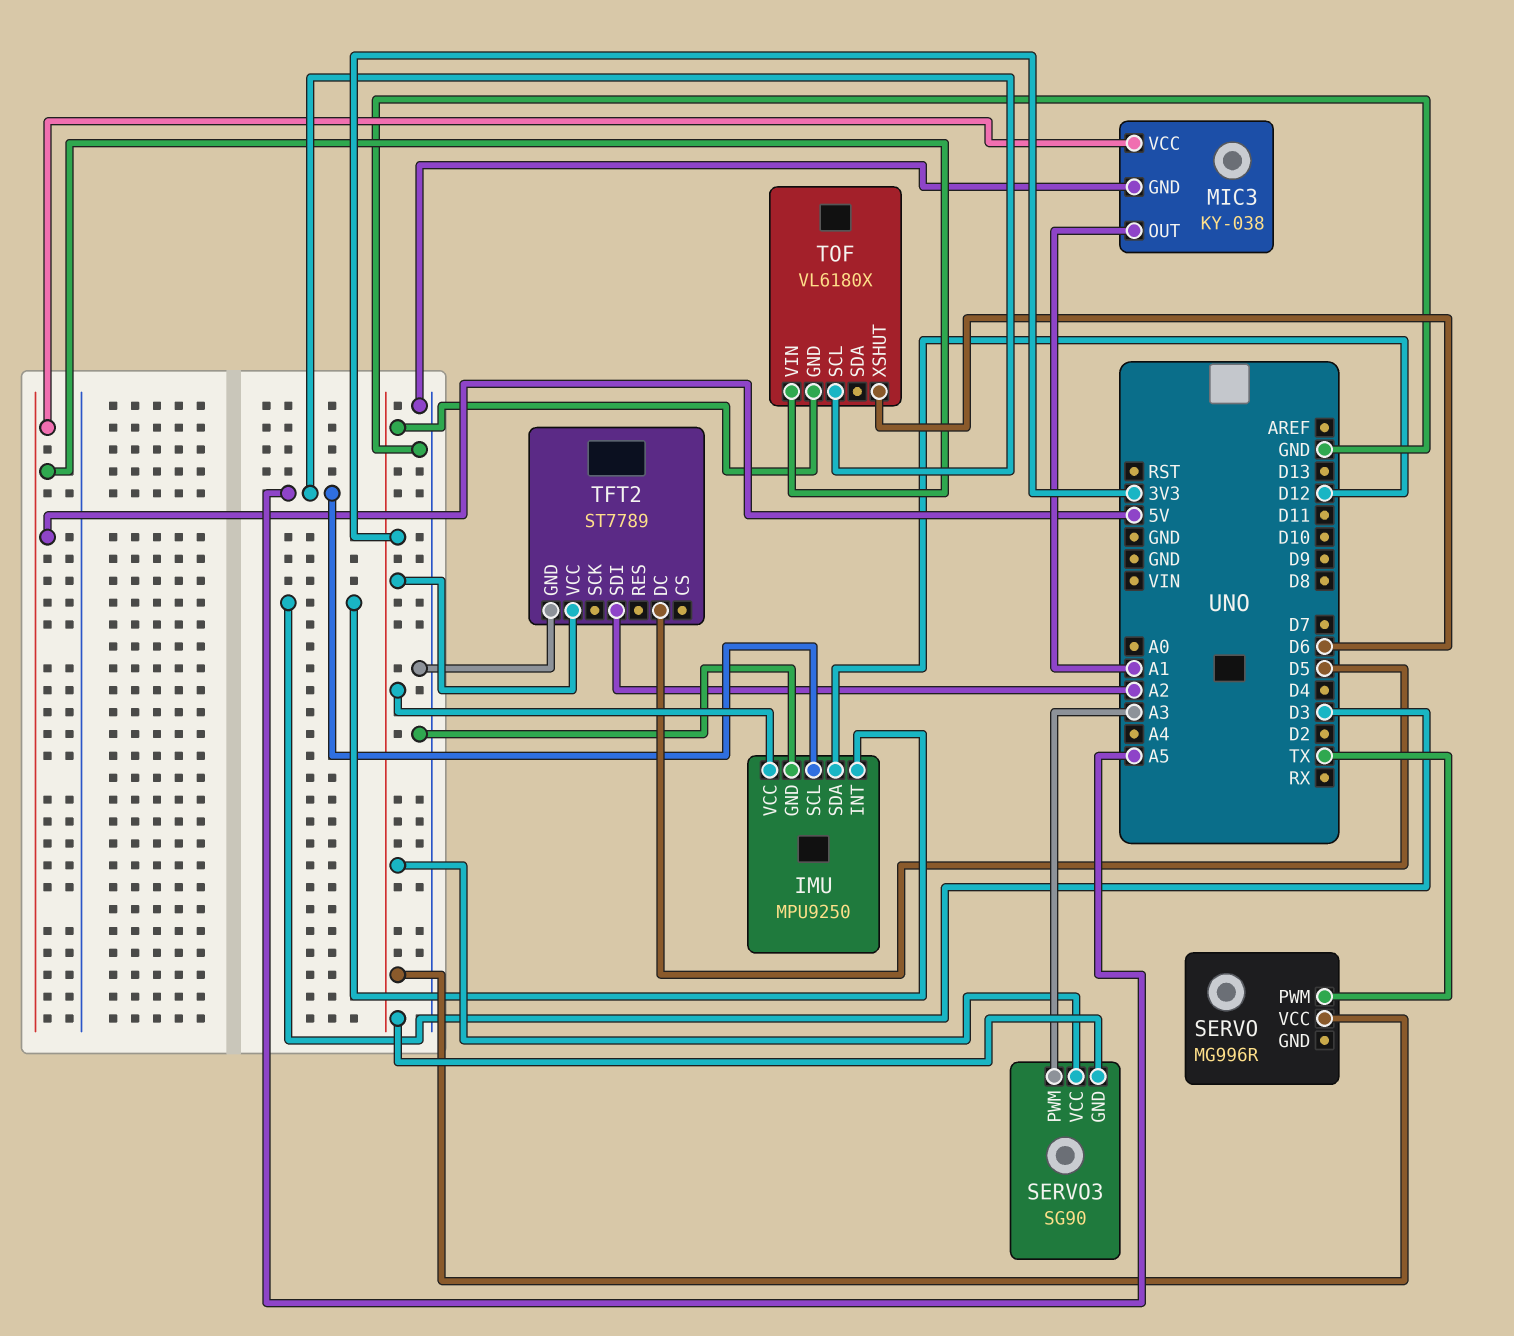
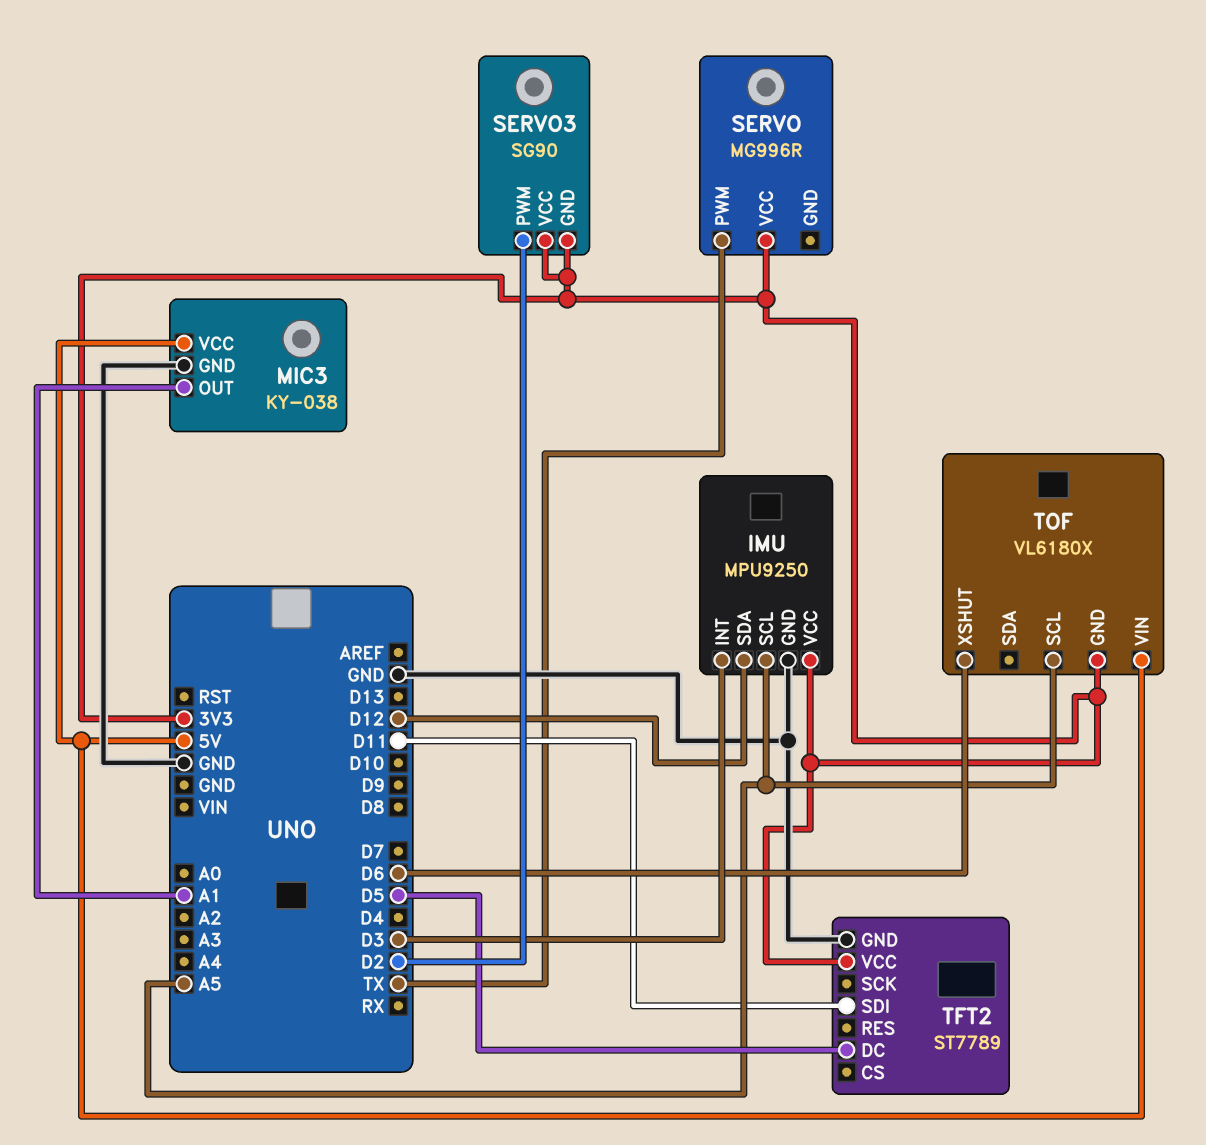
SERVO3 pin PWM: A3 -> D2
TFT2 pin SDI: A2 -> D11

